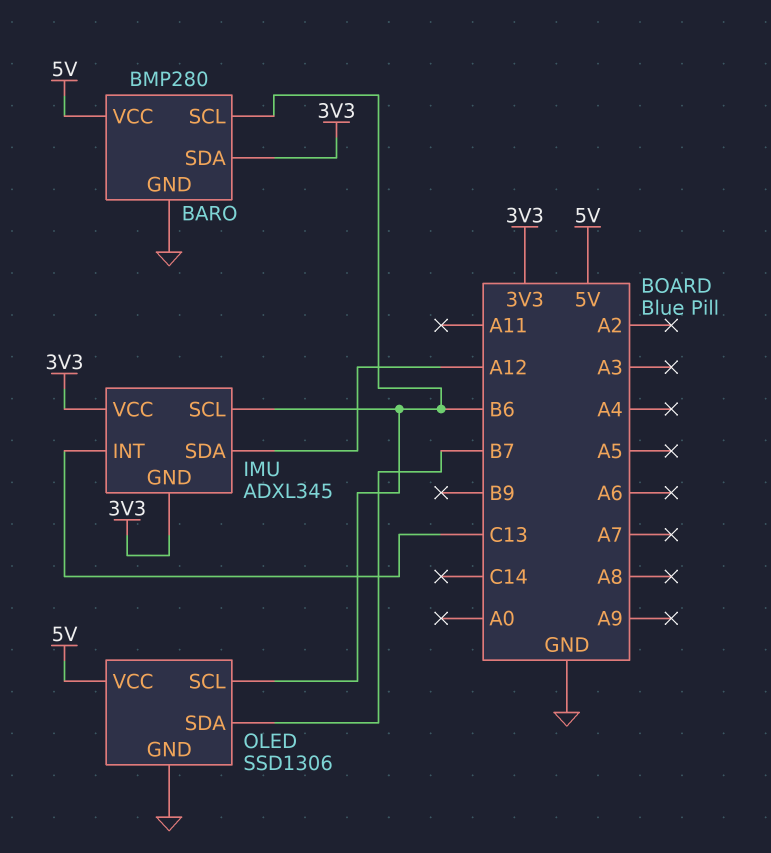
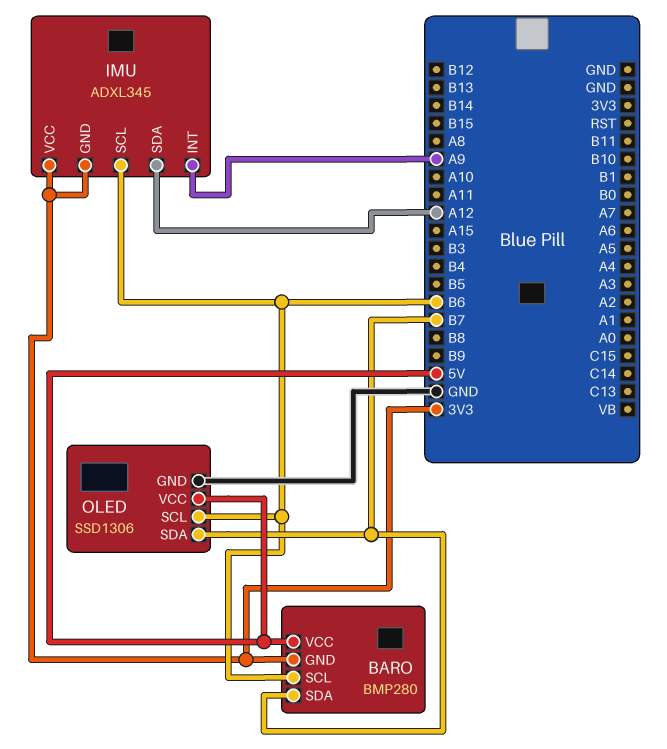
BARO pin GND: GND -> 3V3
BARO pin SDA: 3V3 -> B7
IMU pin INT: C13 -> A9

